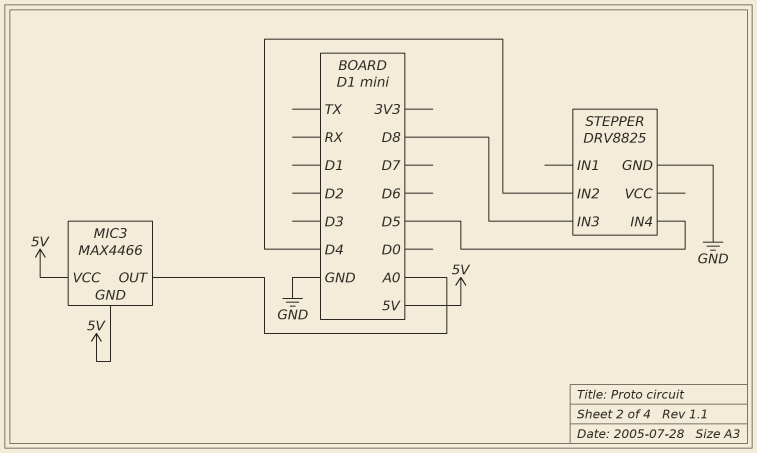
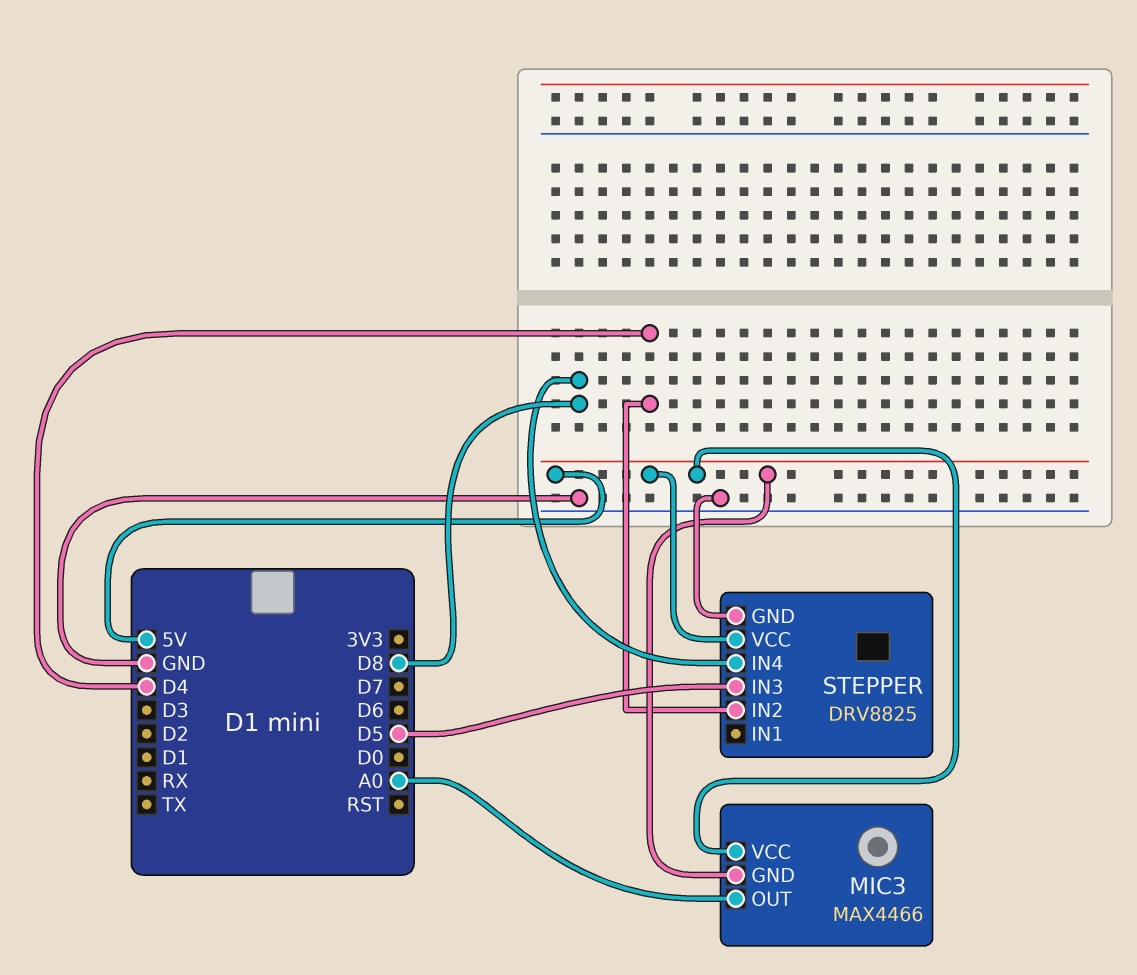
STEPPER pin IN3: D8 -> D5
STEPPER pin IN4: D5 -> D8
STEPPER pin VCC: none -> 5V

